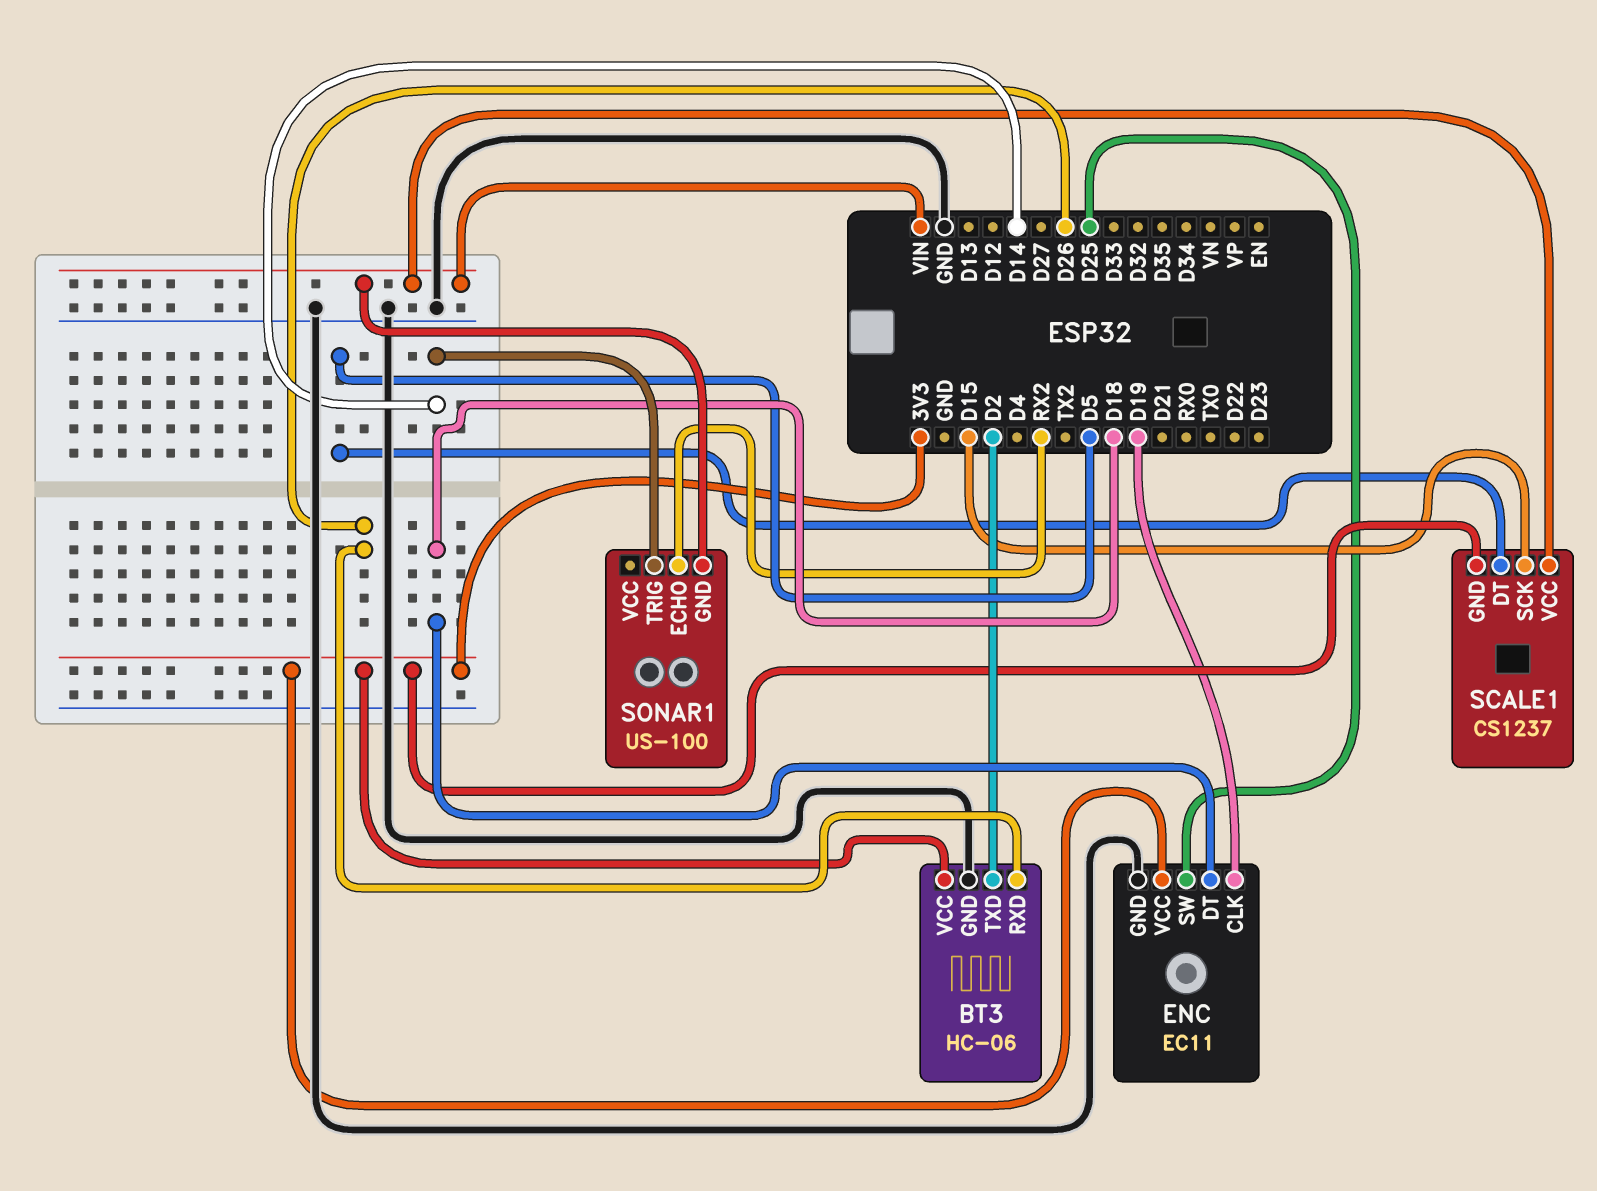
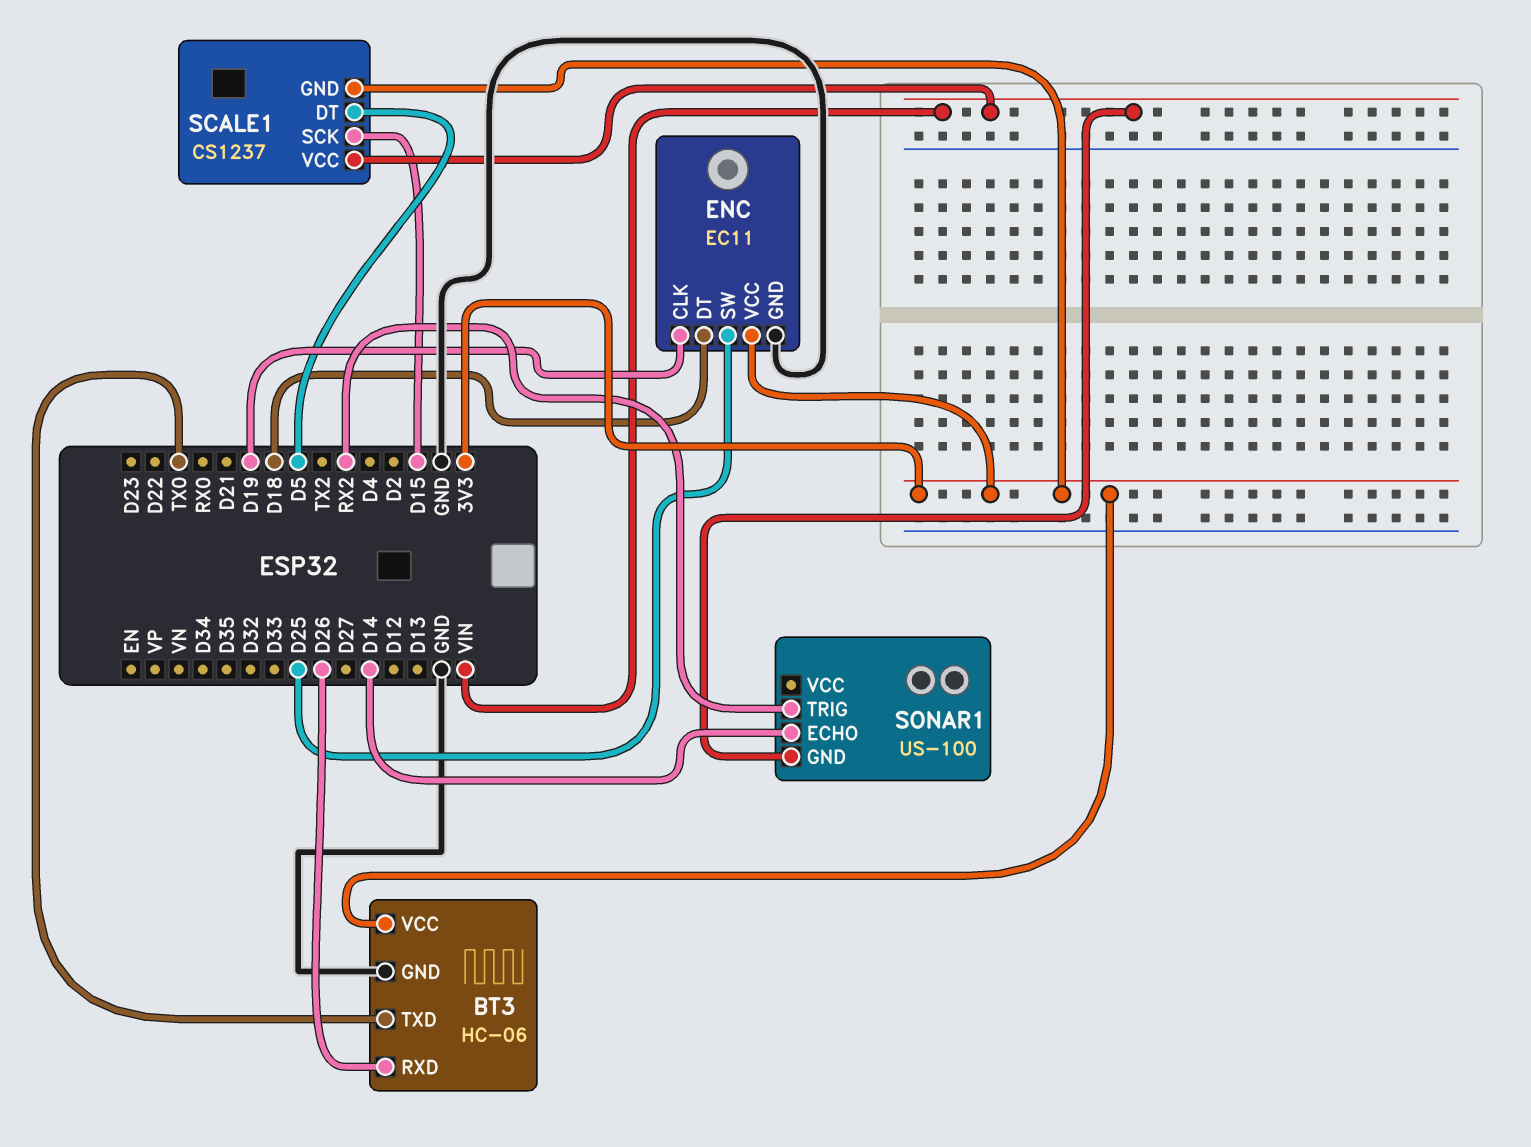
BT3 pin TXD: D2 -> TX0
SONAR1 pin ECHO: RX2 -> D14
SONAR1 pin TRIG: D14 -> RX2

